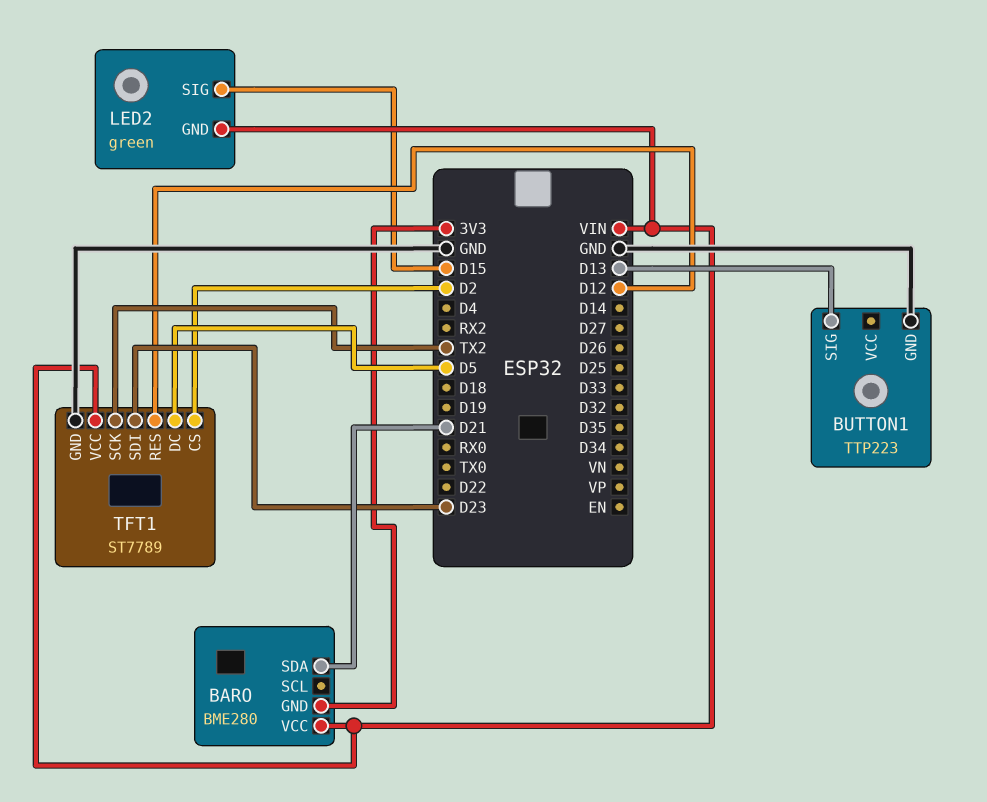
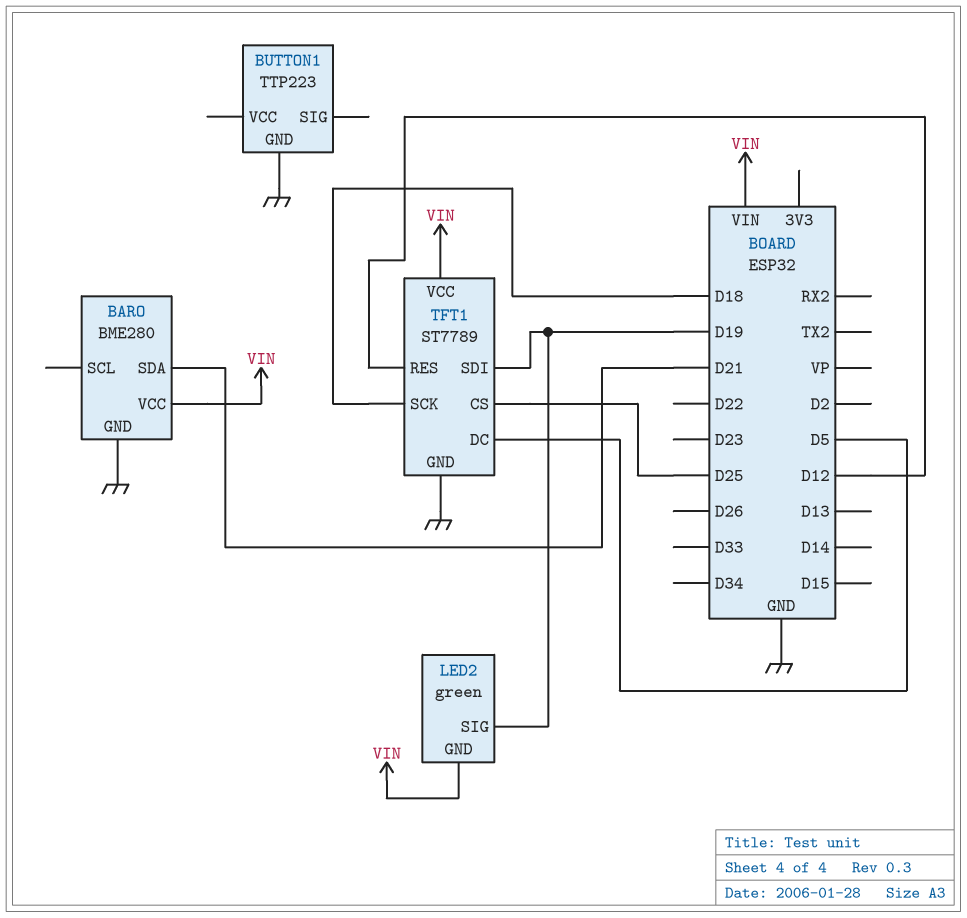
BARO pin GND: 3V3 -> GND
BUTTON1 pin SIG: D13 -> none
LED2 pin SIG: D15 -> D19
TFT1 pin CS: D2 -> D25
TFT1 pin SCK: TX2 -> D18
TFT1 pin SDI: D23 -> D19

